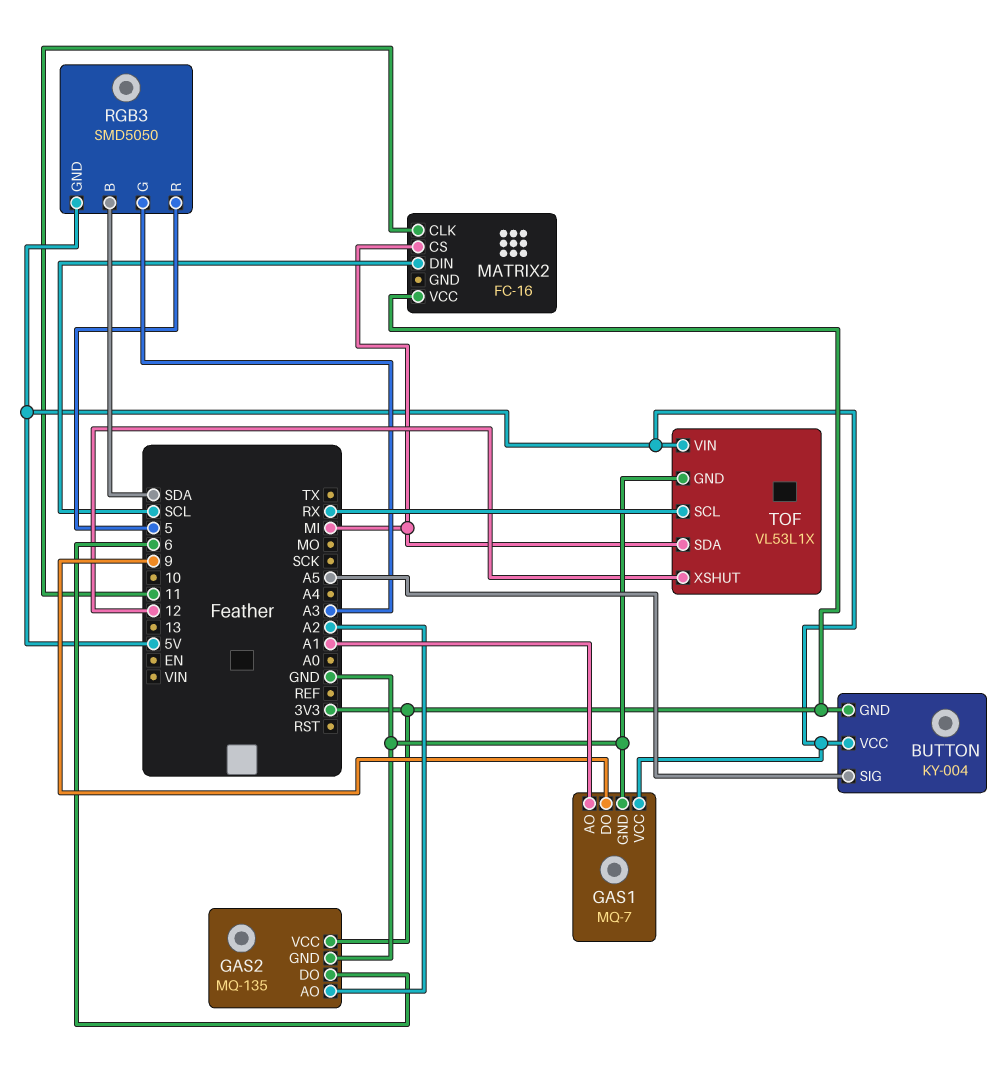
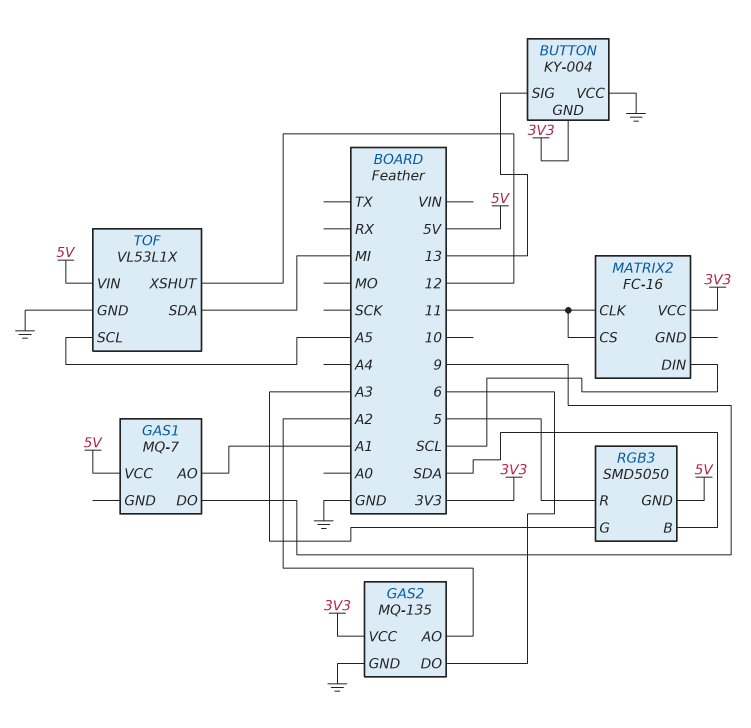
BUTTON pin SIG: A5 -> 13
BUTTON pin VCC: 5V -> GND
GAS1 pin GND: GND -> none
MATRIX2 pin CS: MI -> 11
TOF pin SCL: RX -> A5

